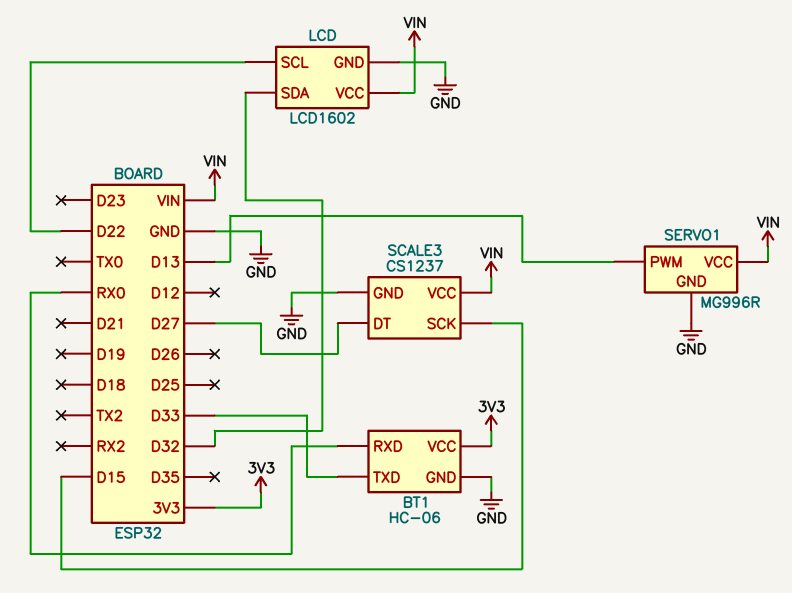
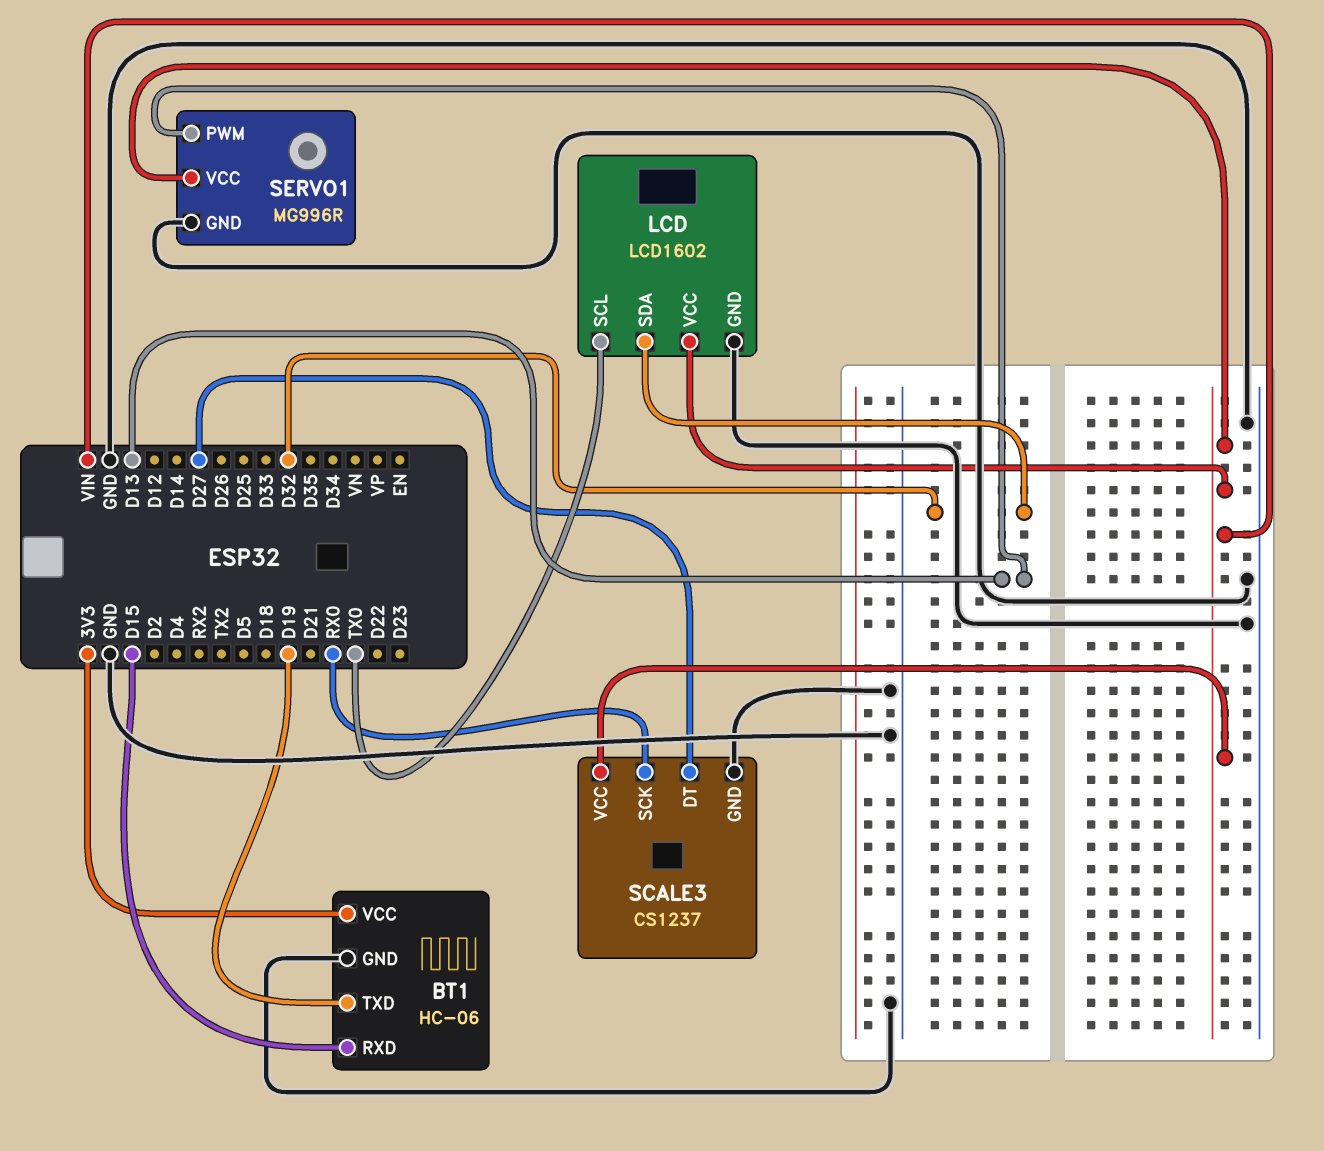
BT1 pin RXD: RX0 -> D15
BT1 pin TXD: D33 -> D19
LCD pin SCL: D22 -> TX0
SCALE3 pin SCK: D15 -> RX0

